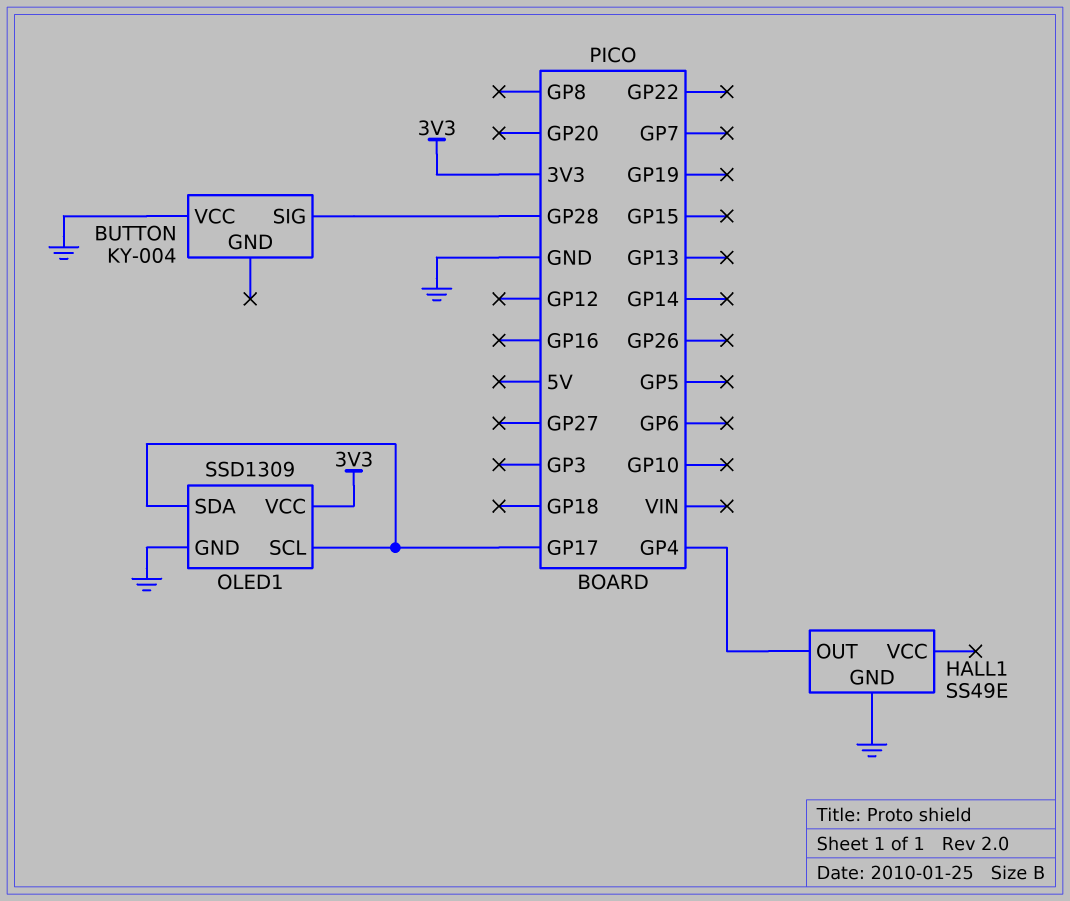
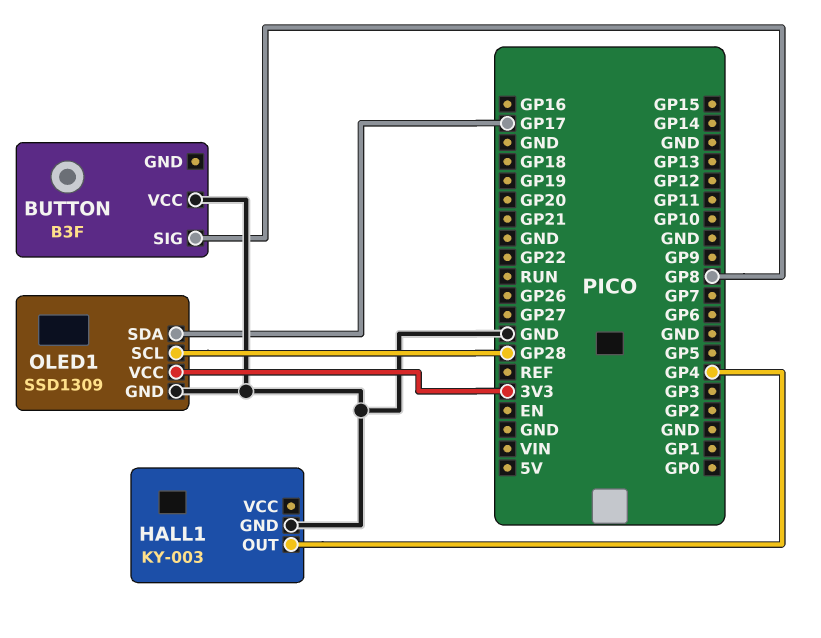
BUTTON: KY-004 -> B3F
BUTTON pin SIG: GP28 -> GP8
HALL1: SS49E -> KY-003
OLED1 pin SCL: GP17 -> GP28

